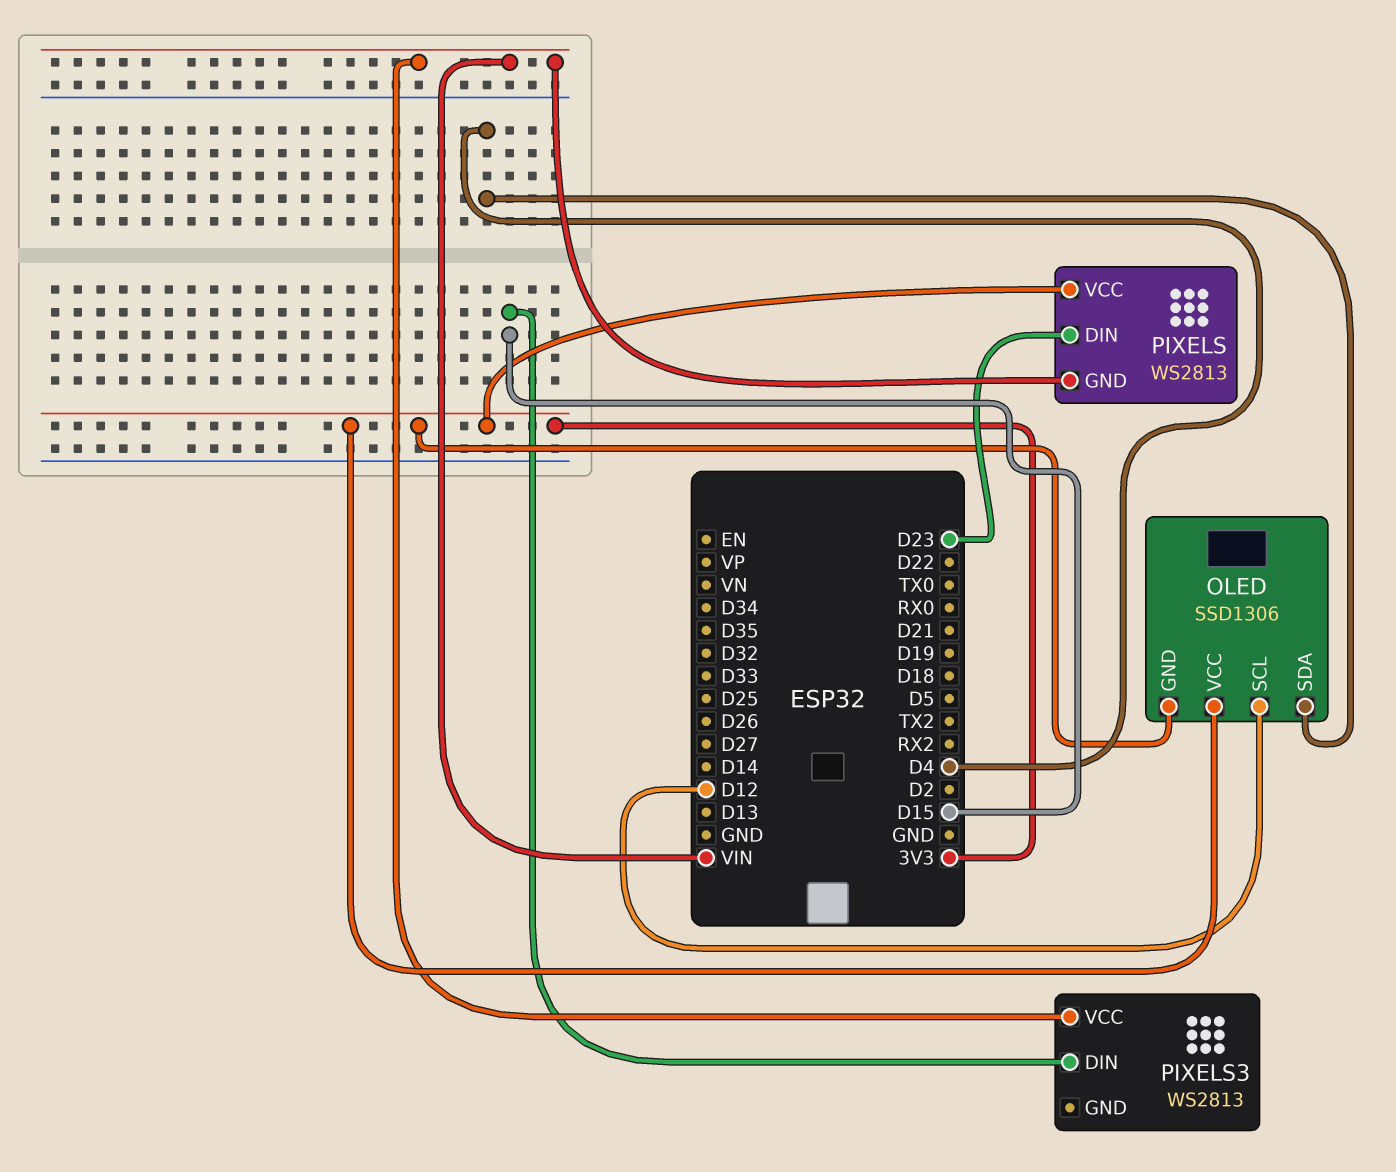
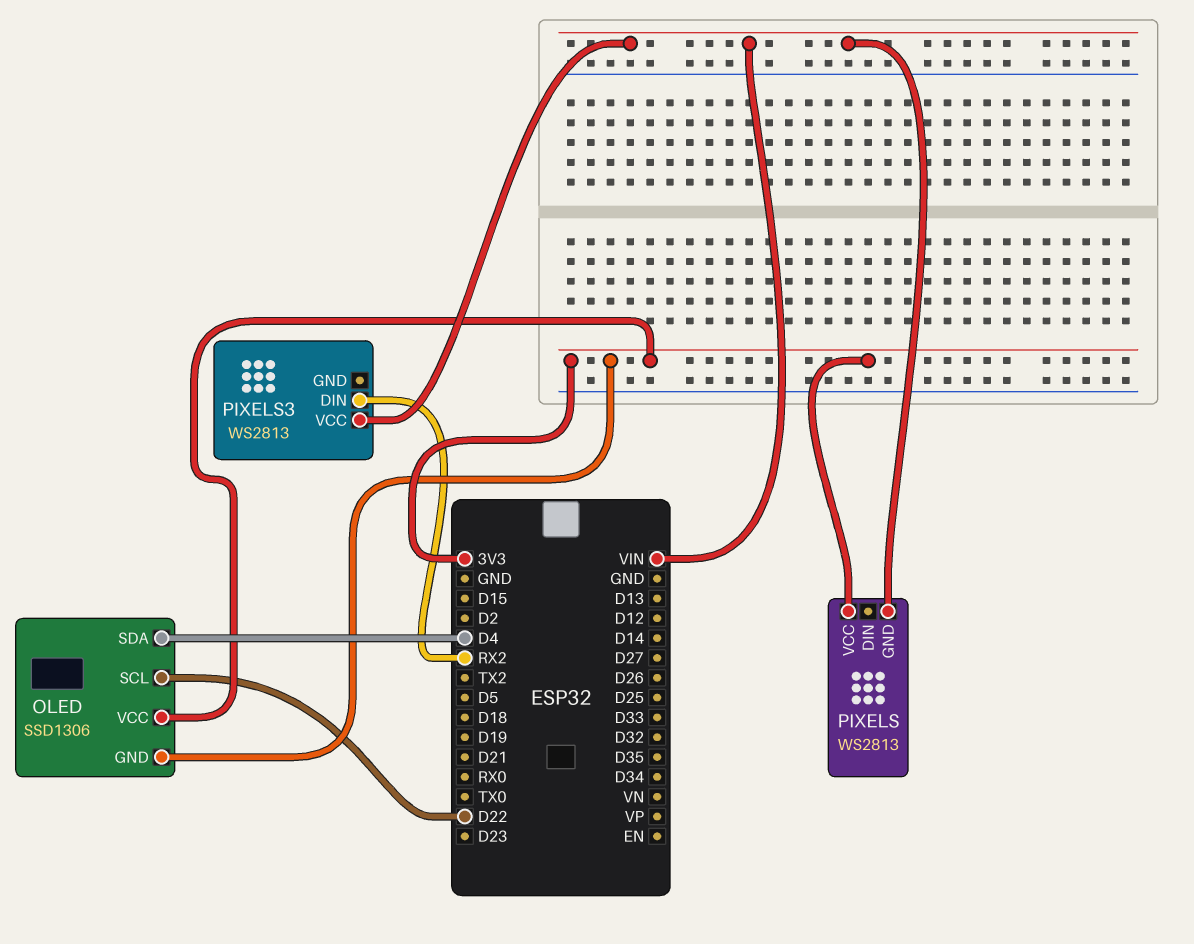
OLED pin SCL: D12 -> D22
PIXELS pin DIN: D23 -> none
PIXELS3 pin DIN: D15 -> RX2

